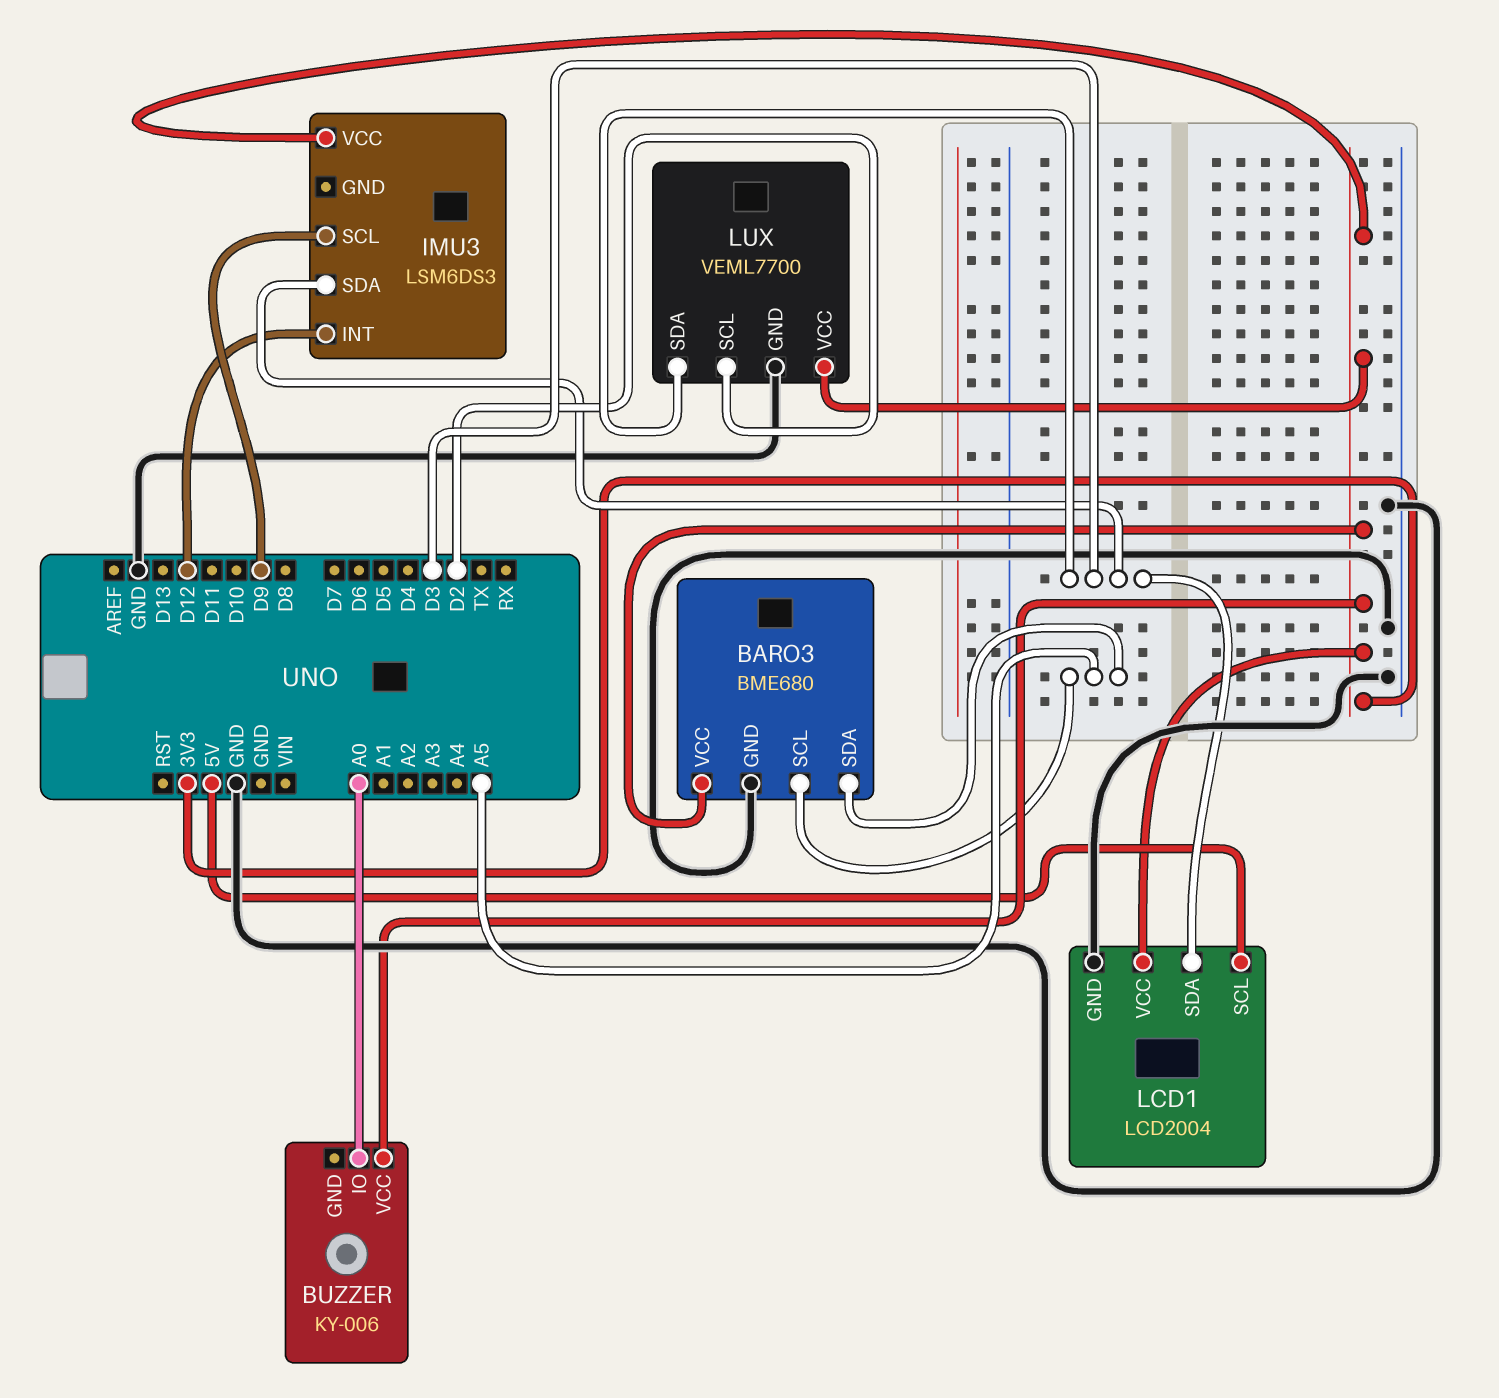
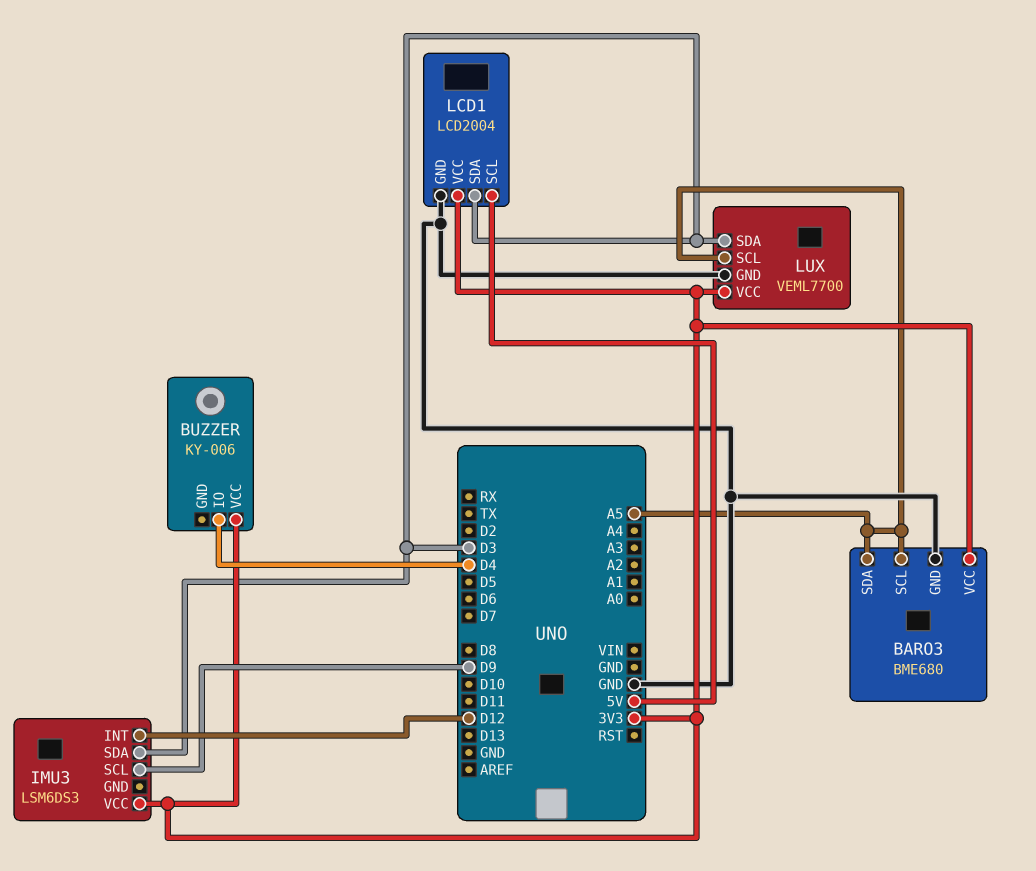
BUZZER pin IO: A0 -> D4
LUX pin SCL: D2 -> A5

